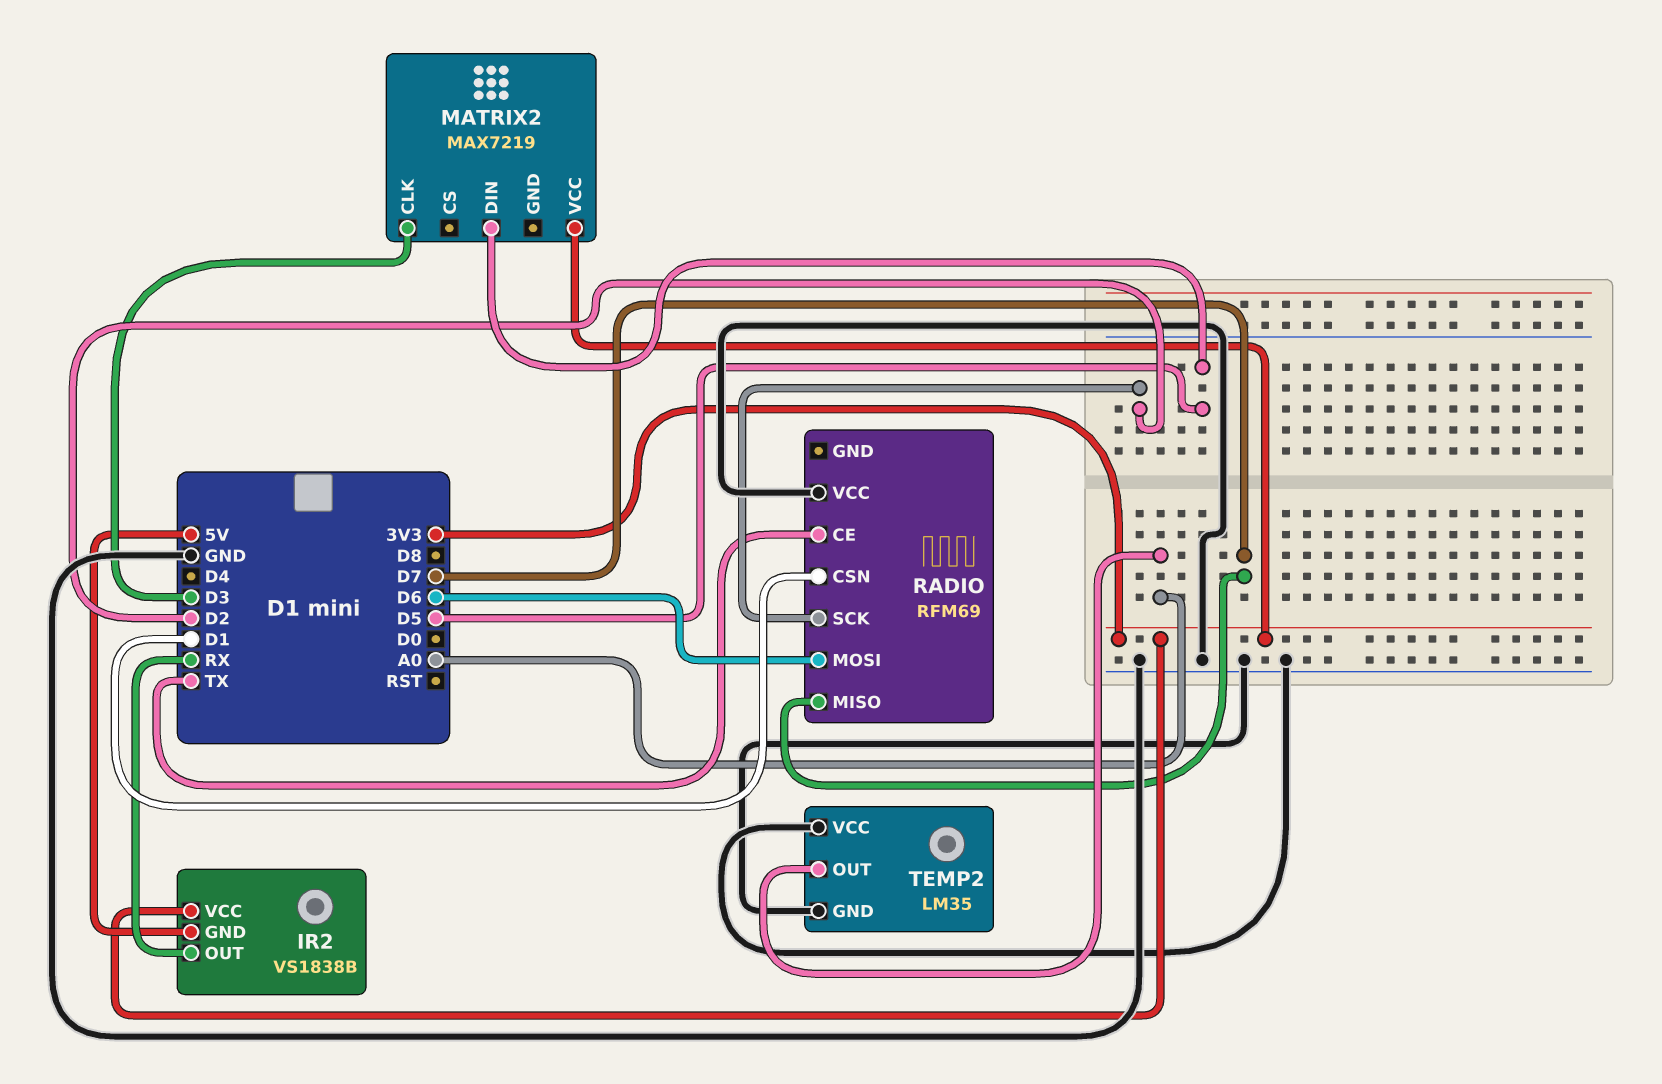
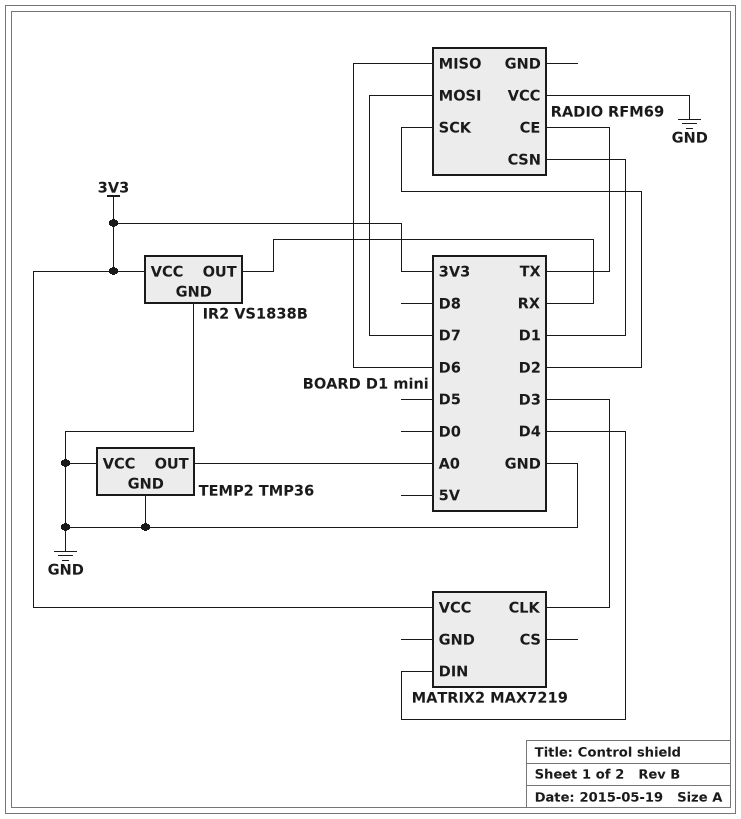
IR2 pin GND: 5V -> GND
MATRIX2 pin DIN: D5 -> D4
RADIO pin MISO: D7 -> D6
RADIO pin MOSI: D6 -> D7
TEMP2: LM35 -> TMP36

